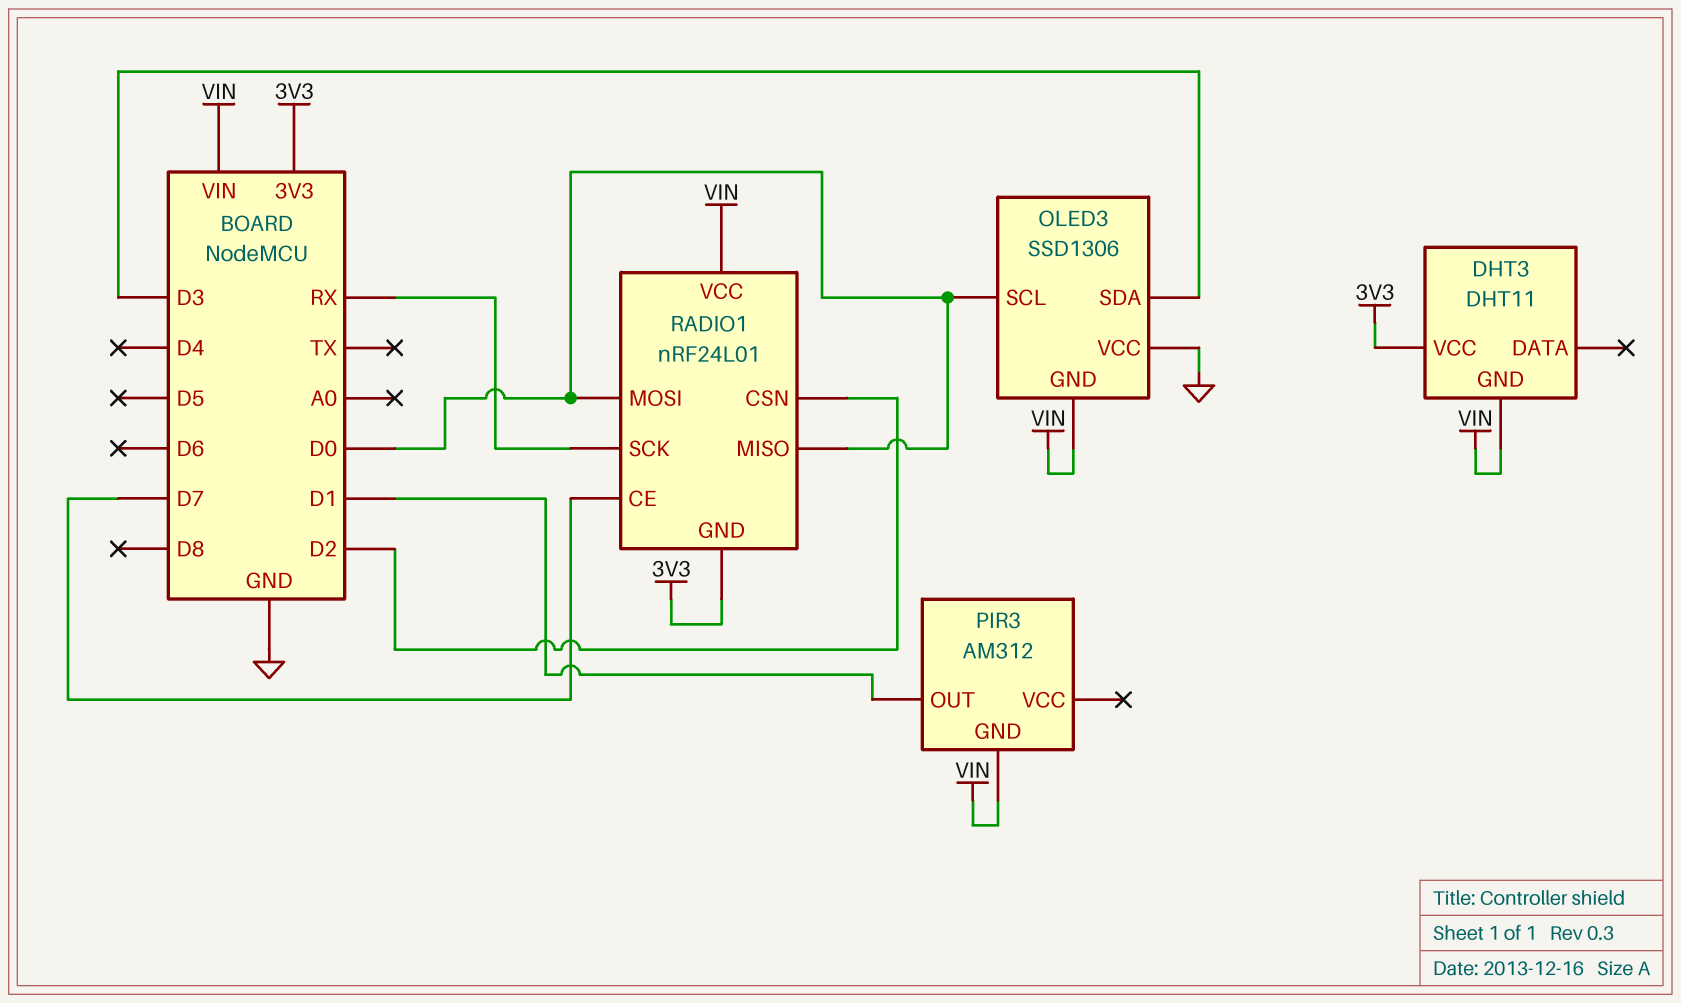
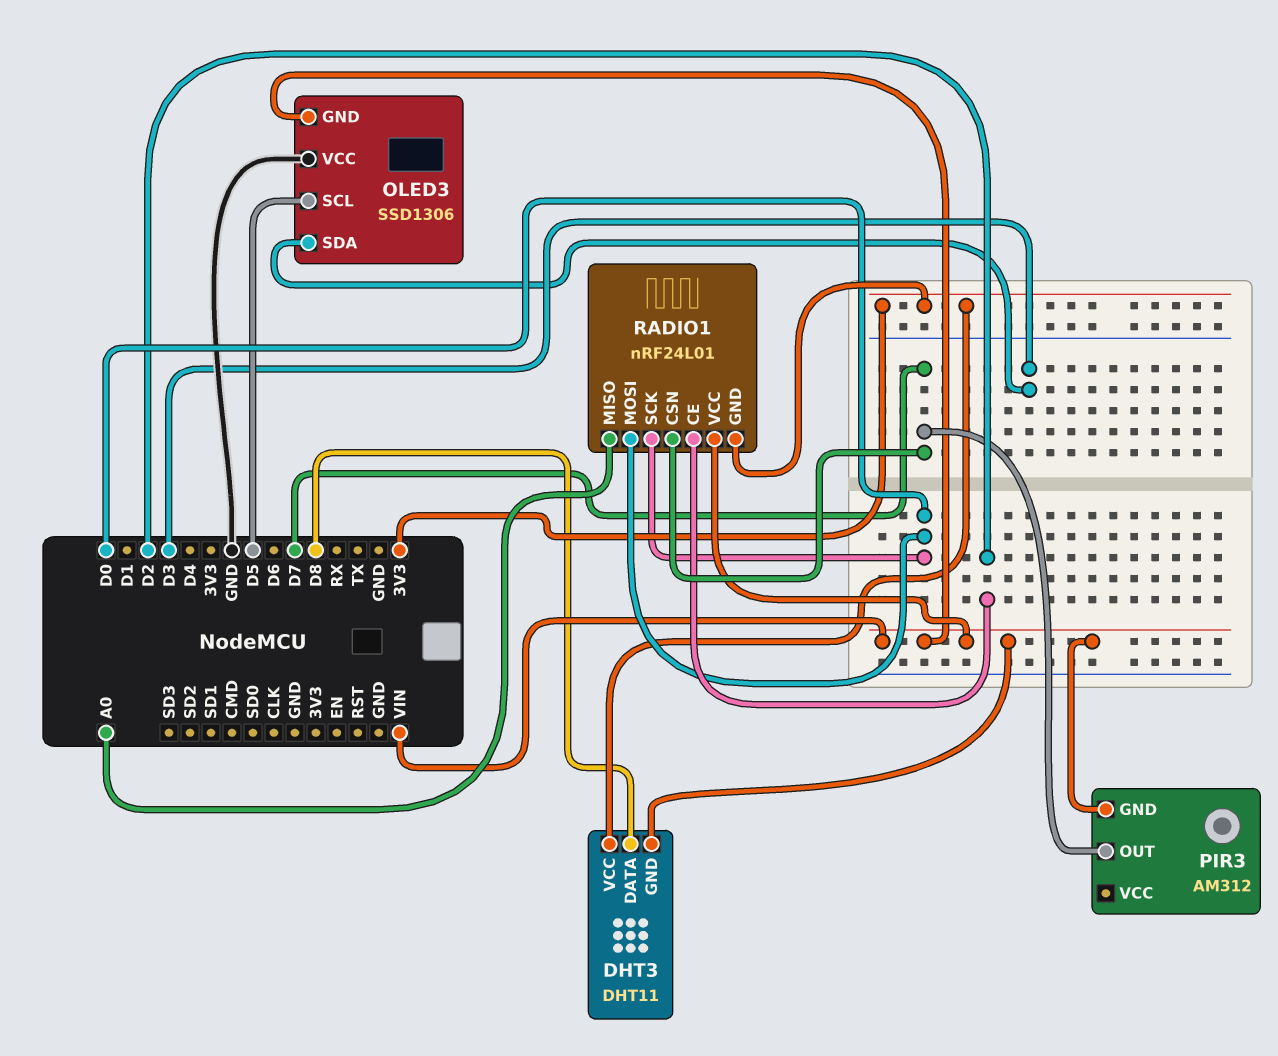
DHT3 pin DATA: none -> D8
OLED3 pin SCL: D0 -> D5
PIR3 pin OUT: D1 -> D7
RADIO1 pin CE: D7 -> D2
RADIO1 pin CSN: D2 -> D7
RADIO1 pin MISO: D0 -> A0
RADIO1 pin SCK: RX -> D0

